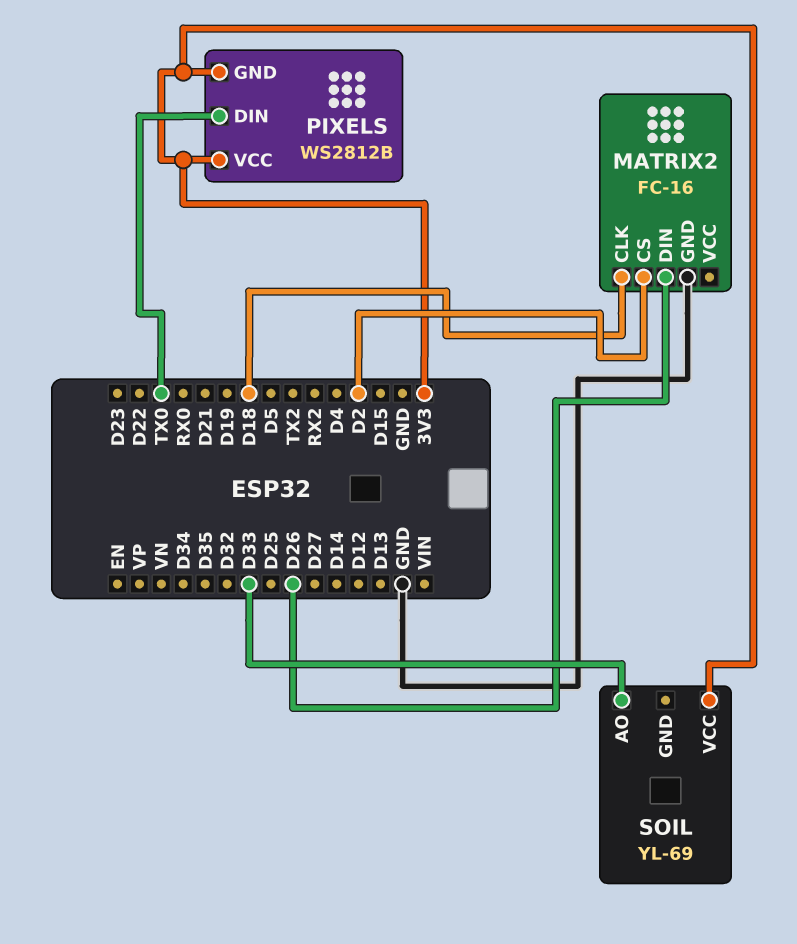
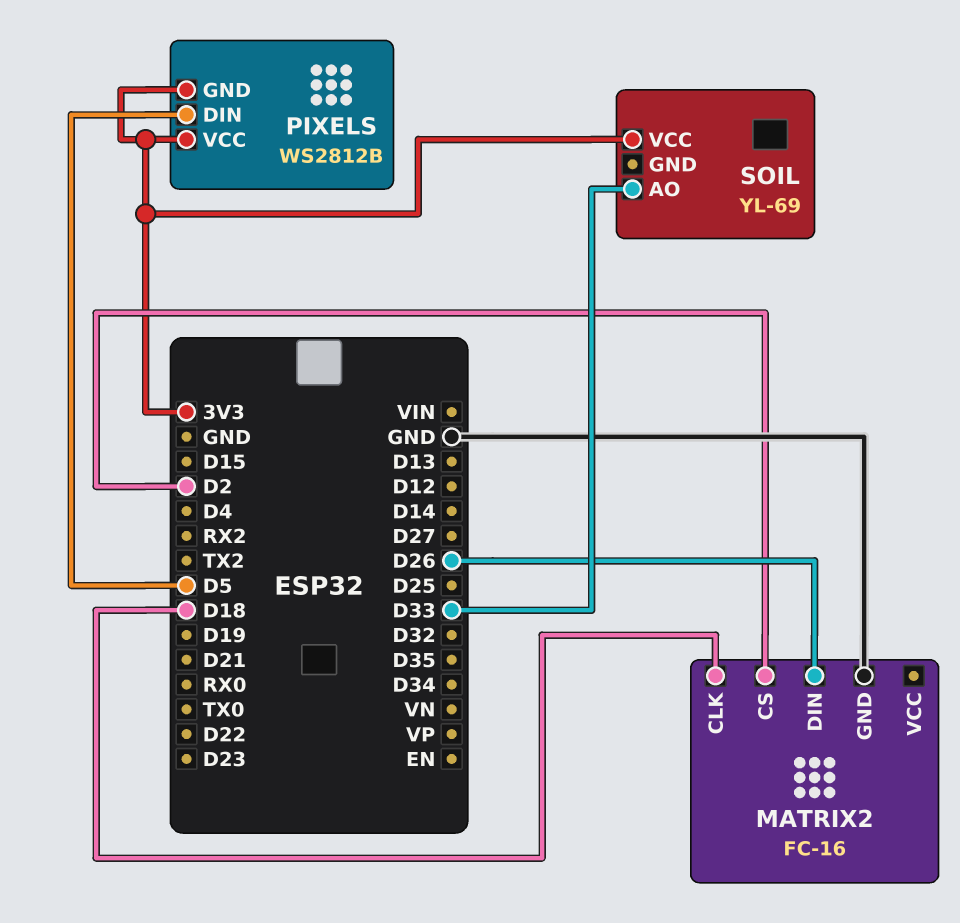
PIXELS pin DIN: TX0 -> D5

